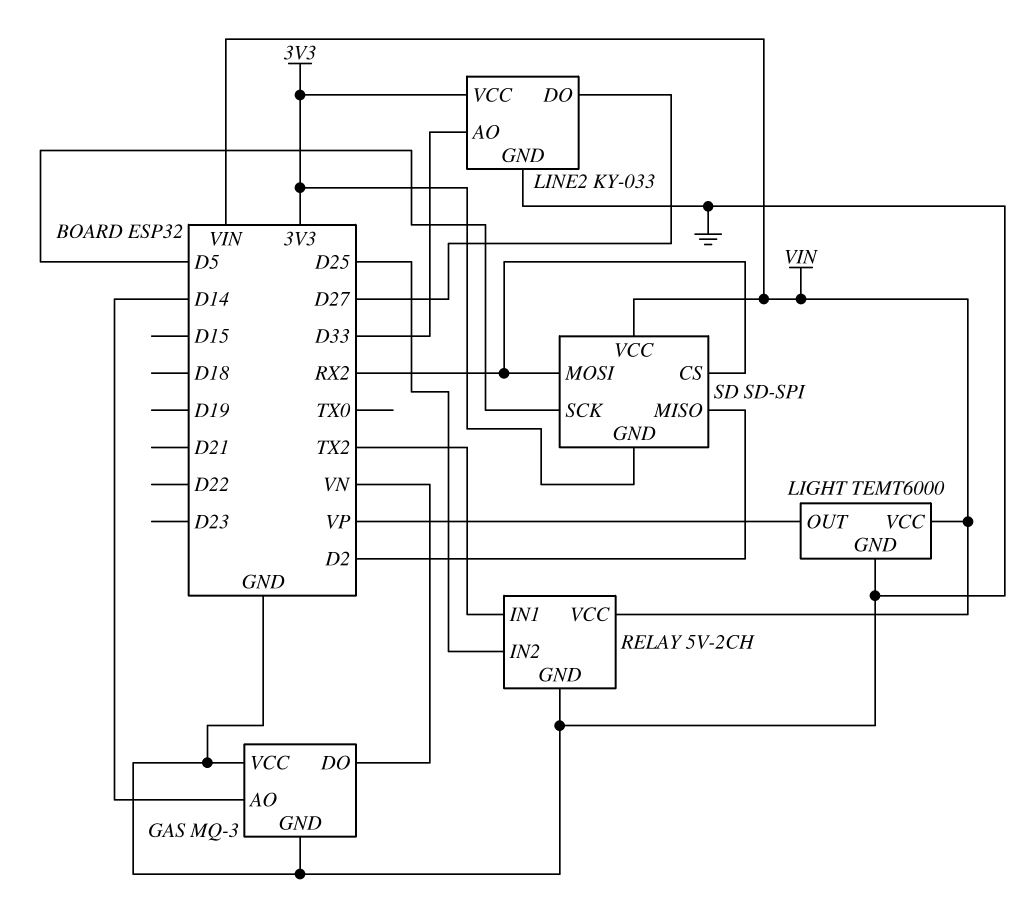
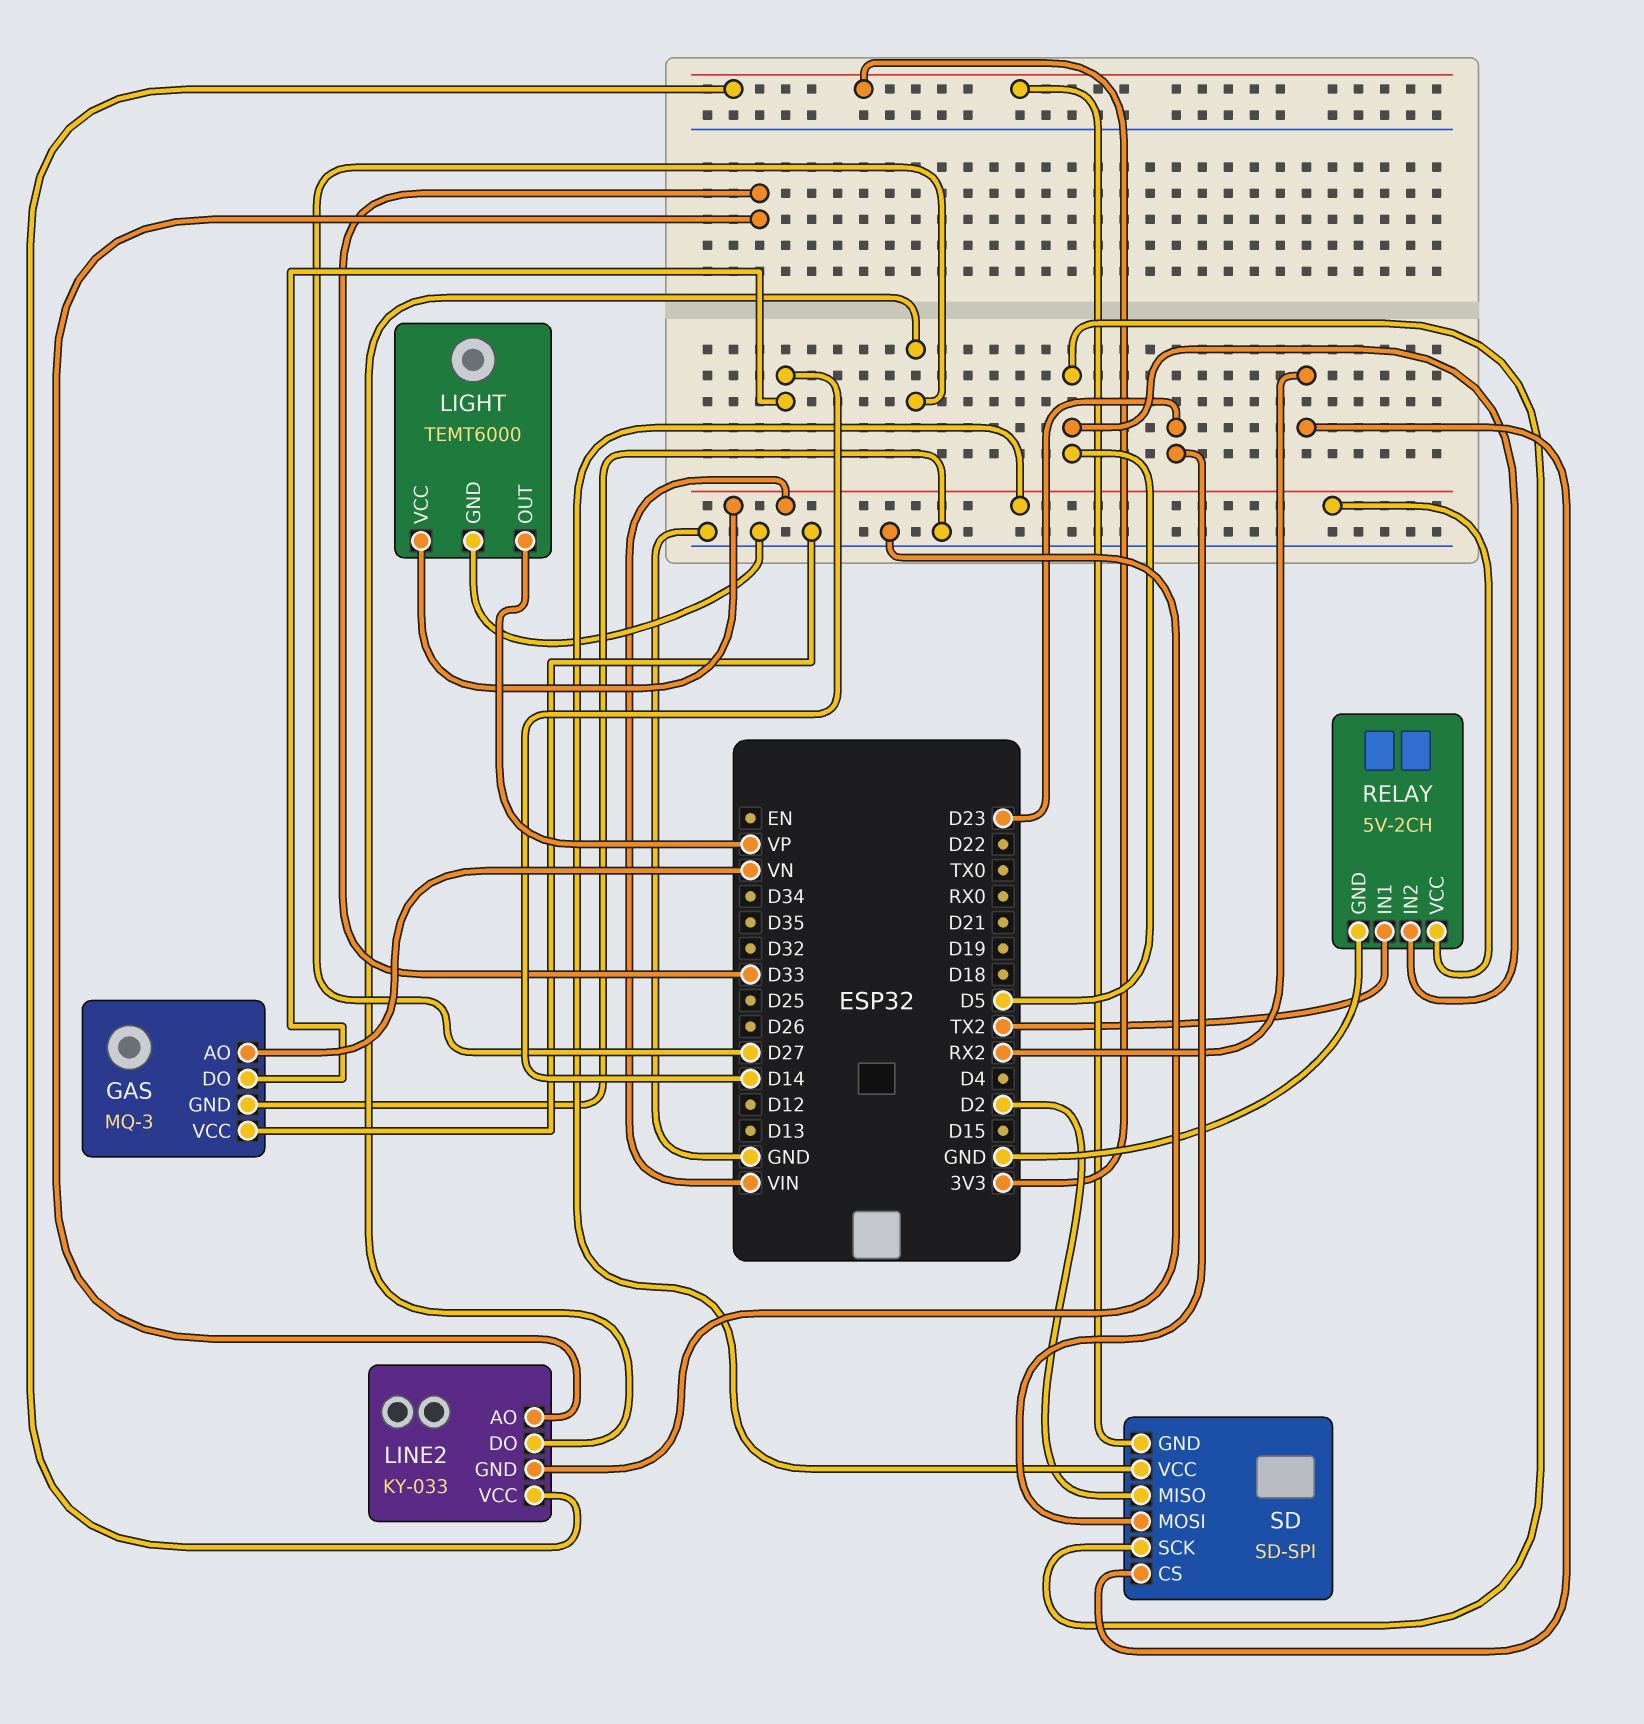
GAS pin AO: D14 -> VN
GAS pin DO: VN -> D14
RELAY pin IN2: D25 -> D5
SD pin MOSI: RX2 -> D23

